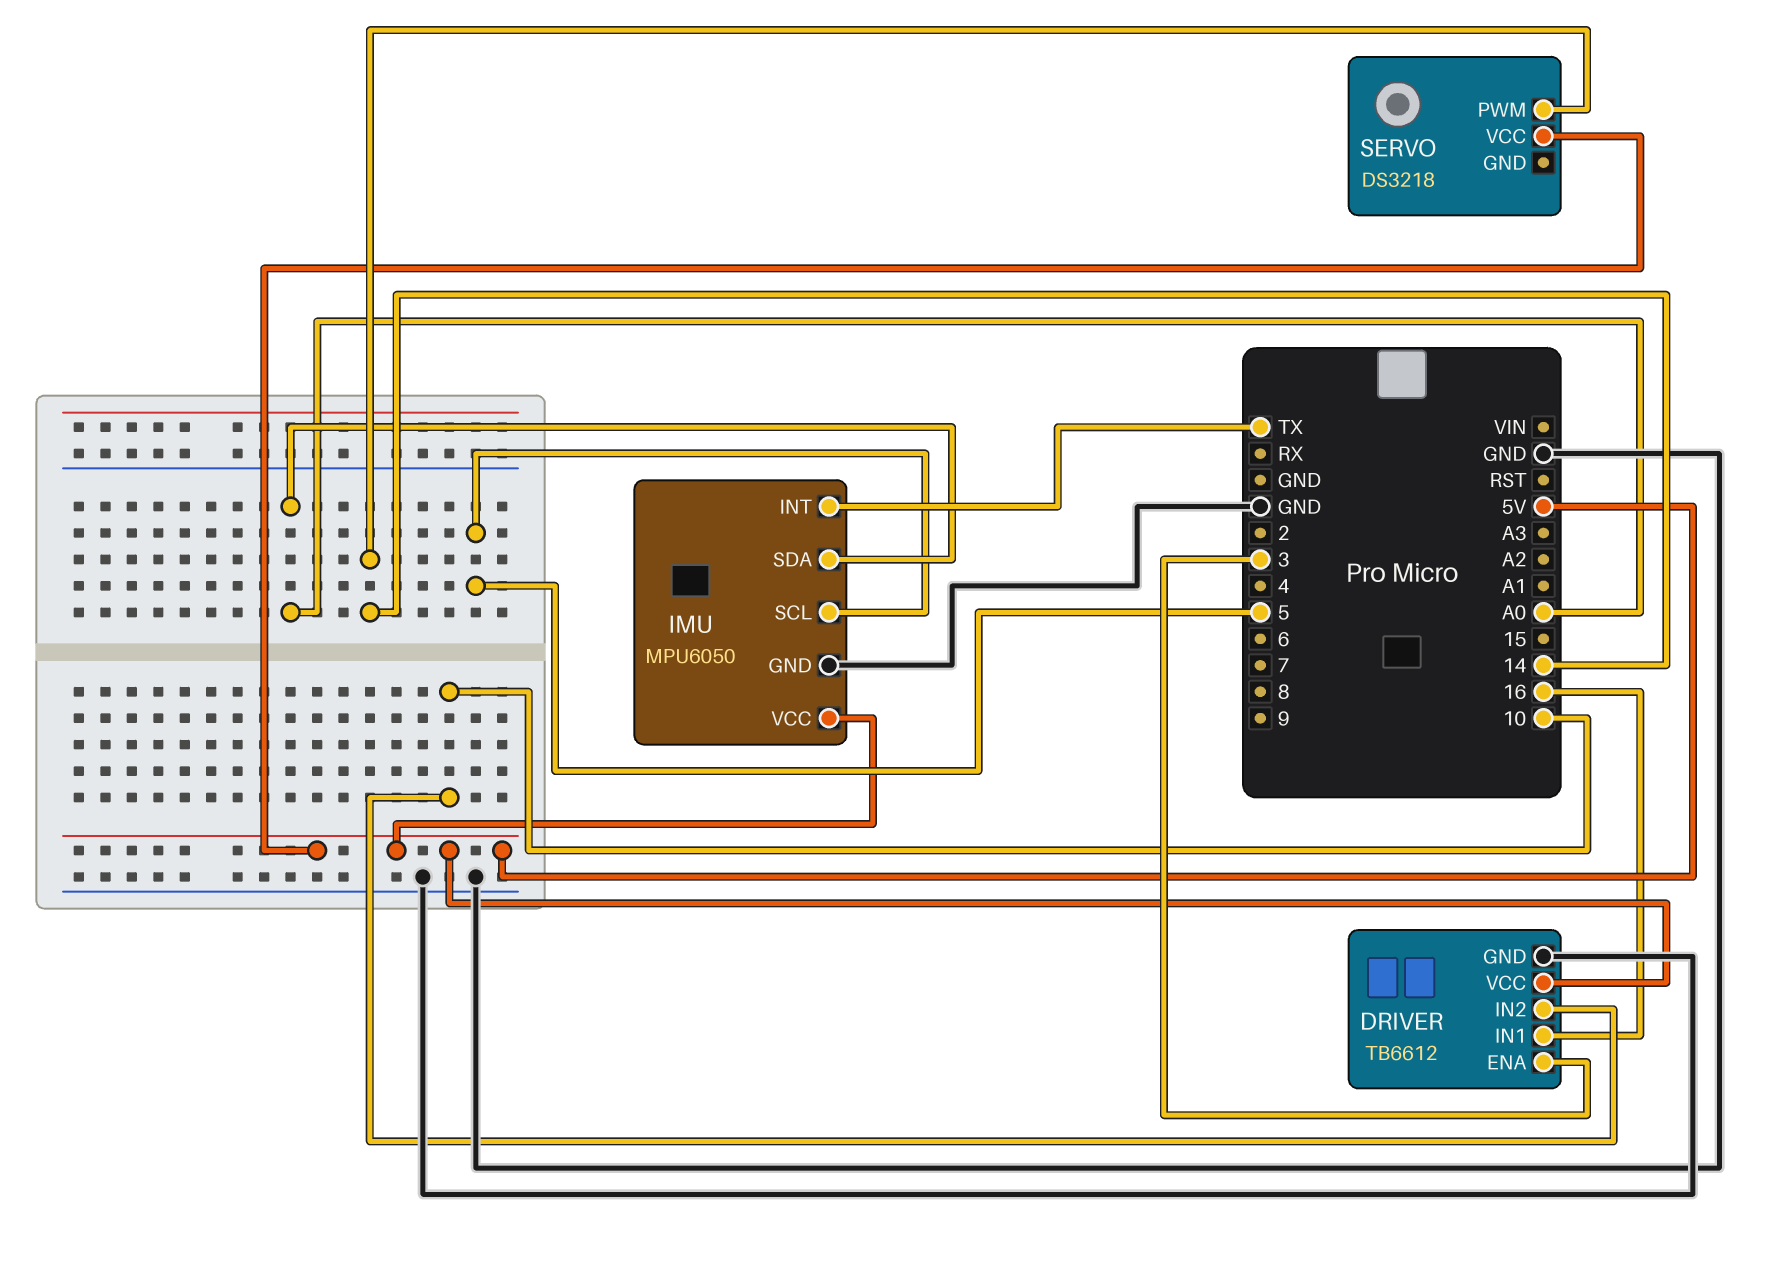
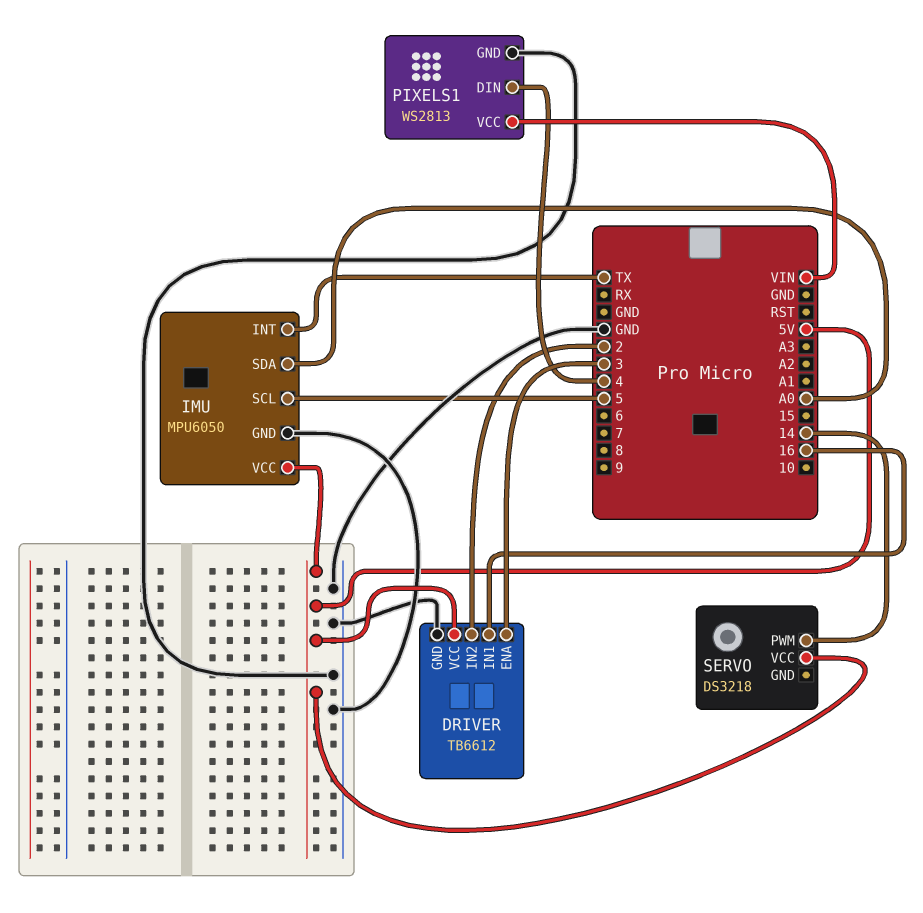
DRIVER pin IN2: 10 -> 2
PIXELS1: none -> WS2813
PIXELS1 pin DIN: none -> 4
PIXELS1 pin GND: none -> GND
PIXELS1 pin VCC: none -> VIN

